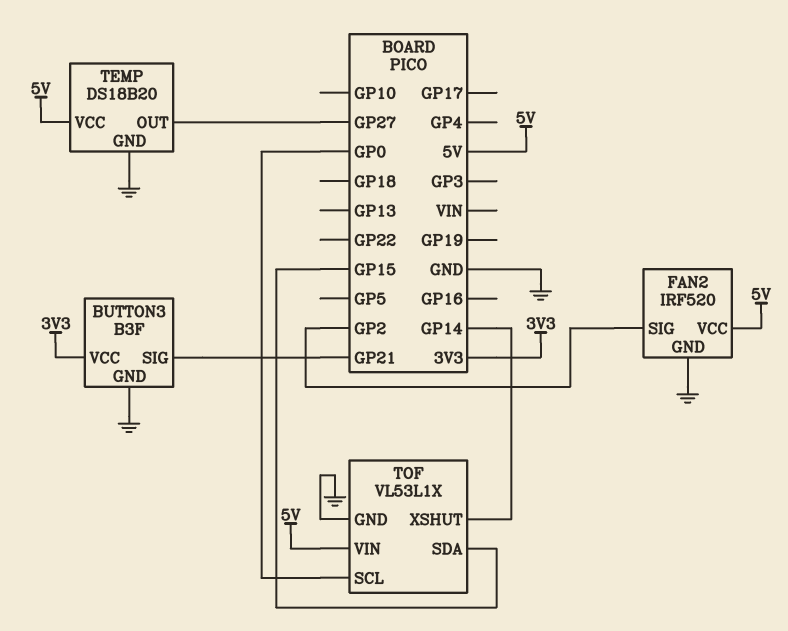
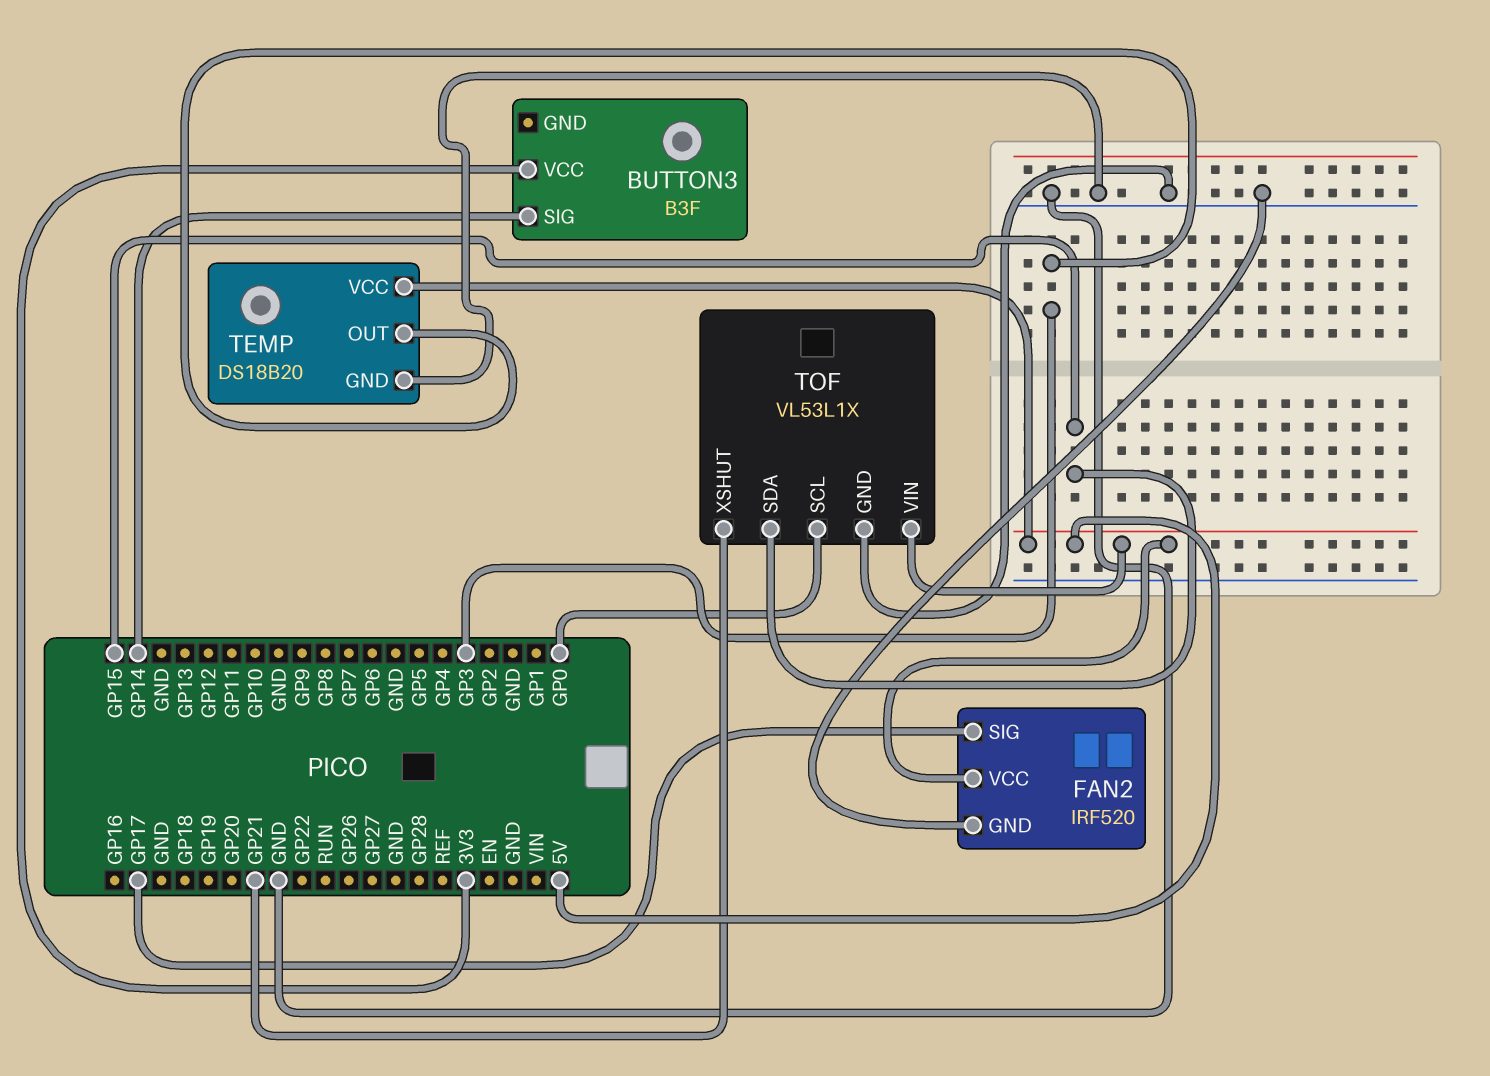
BUTTON3 pin GND: GND -> none
BUTTON3 pin SIG: GP21 -> GP14
FAN2 pin SIG: GP2 -> GP17
TEMP pin OUT: GP27 -> GP3
TOF pin XSHUT: GP14 -> GP21

